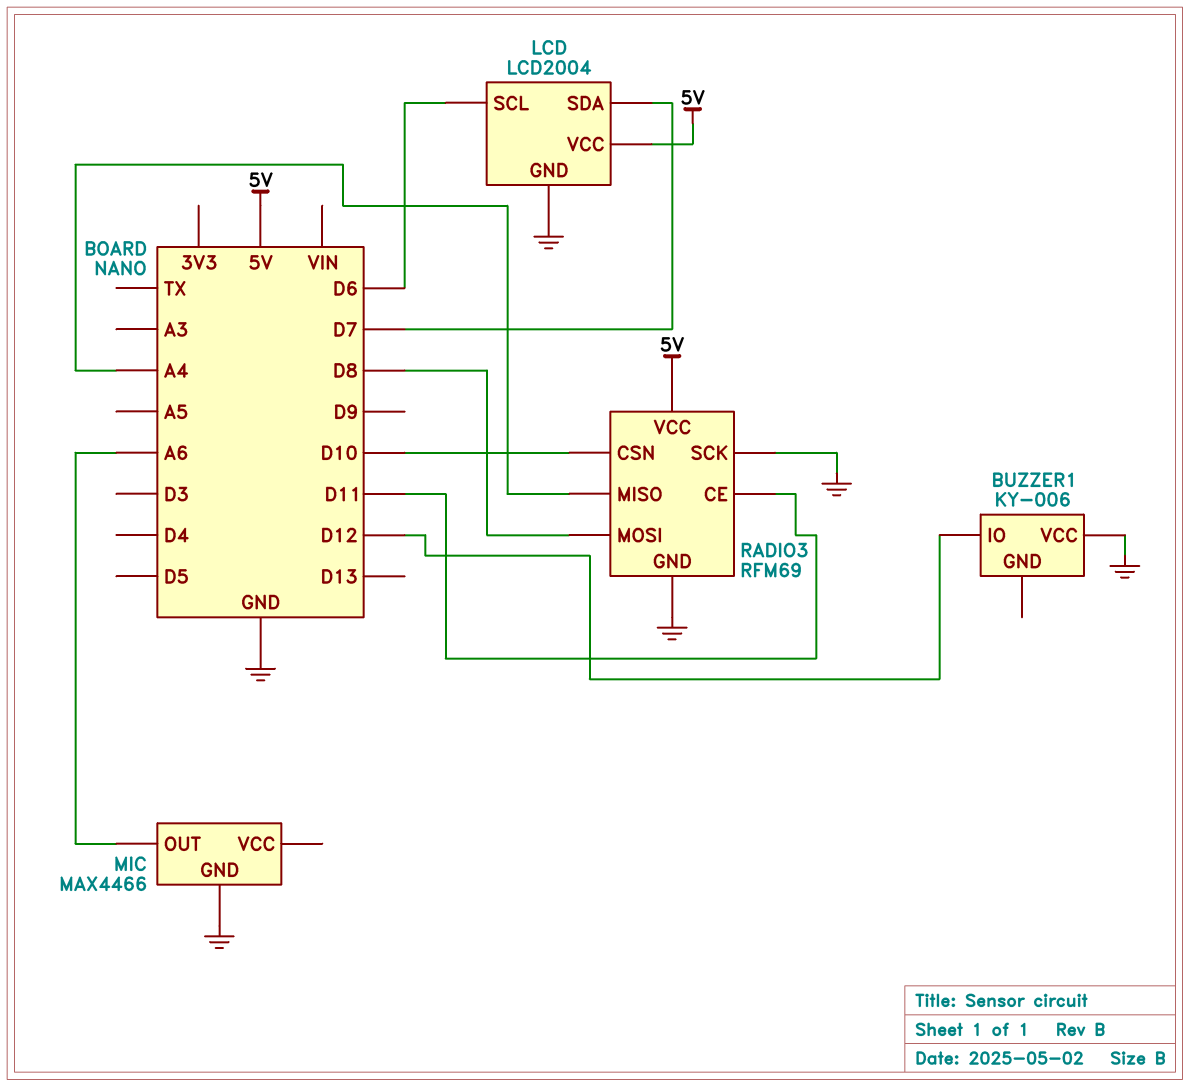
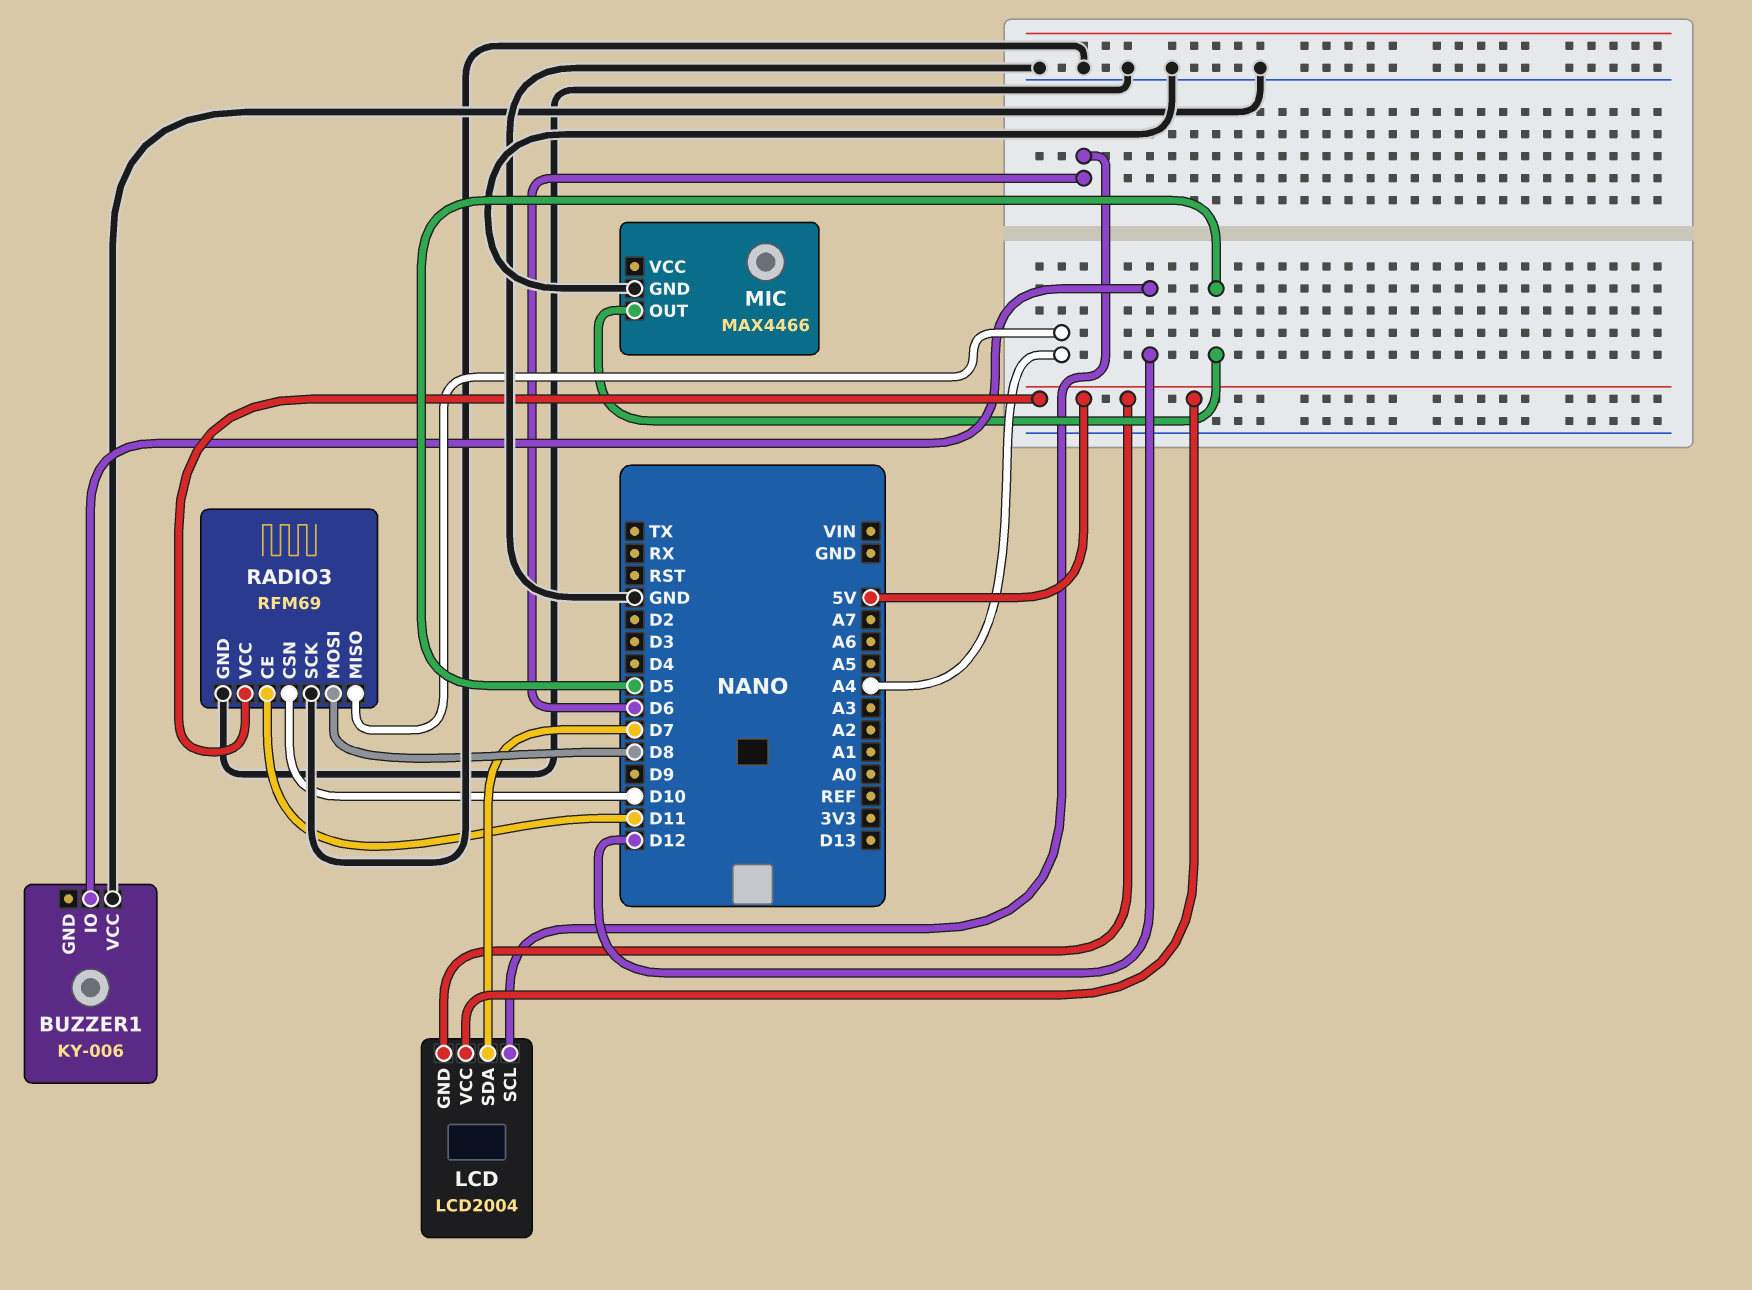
LCD pin GND: GND -> 5V
MIC pin OUT: A6 -> D5

